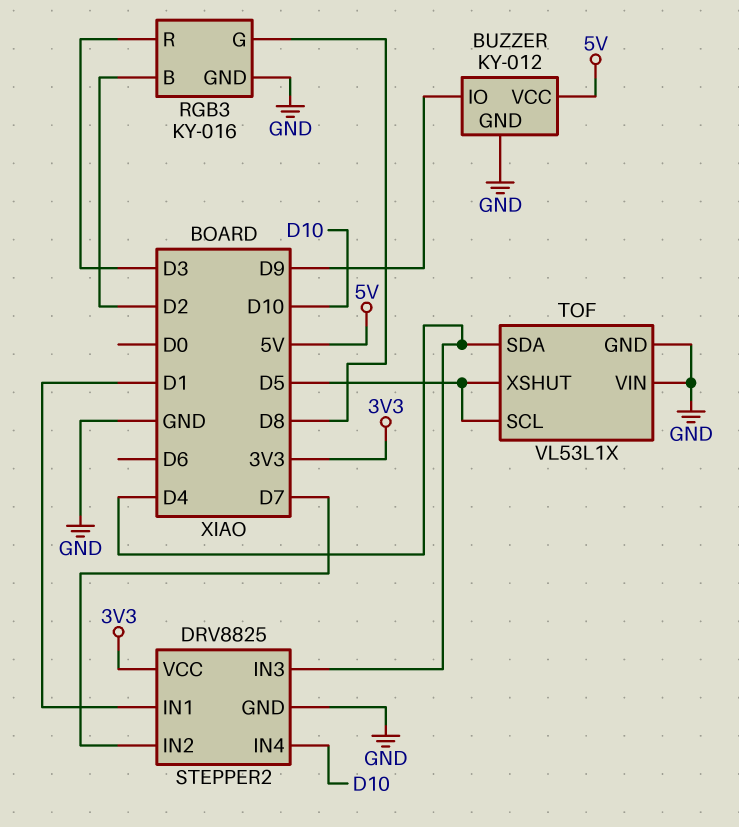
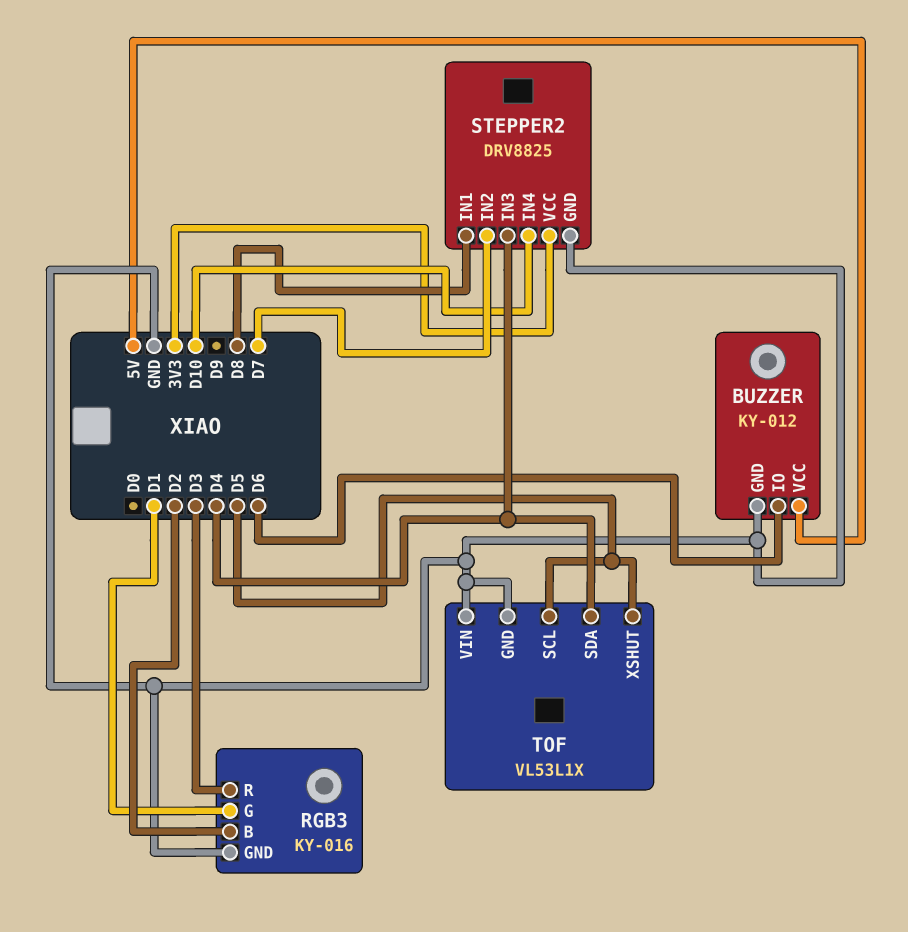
BUZZER pin IO: D9 -> D6
RGB3 pin G: D8 -> D1
STEPPER2 pin IN1: D1 -> D8

